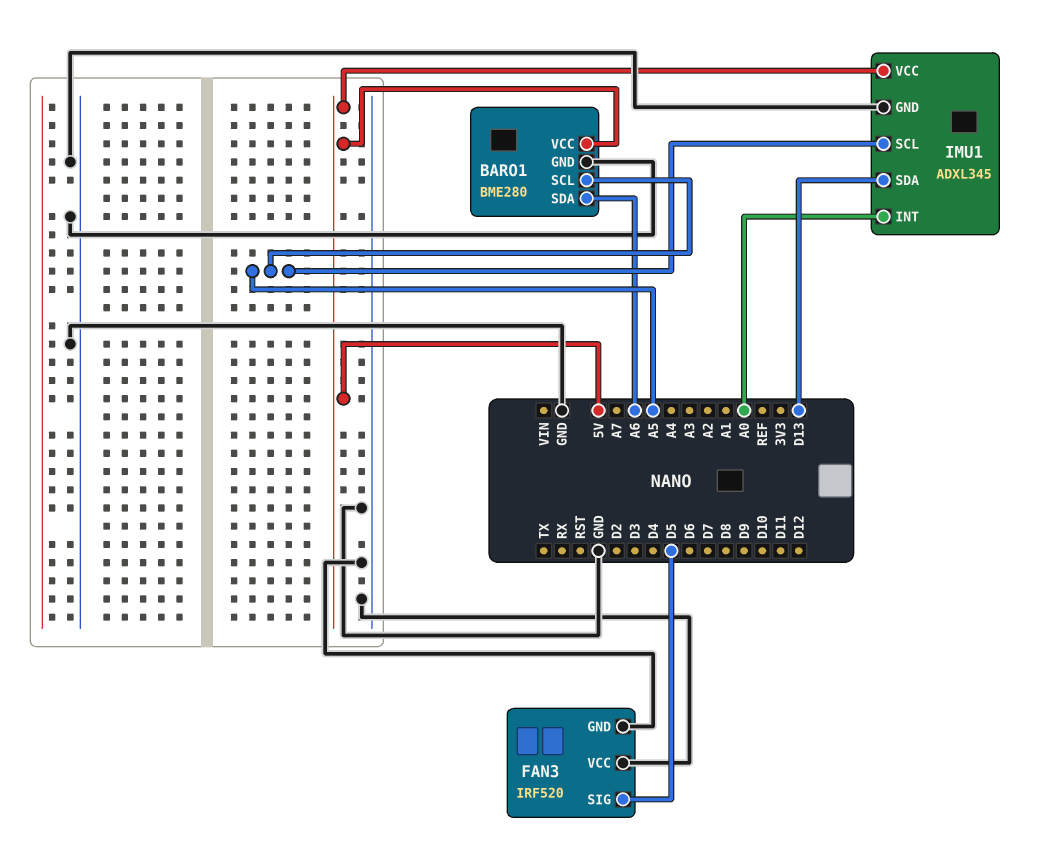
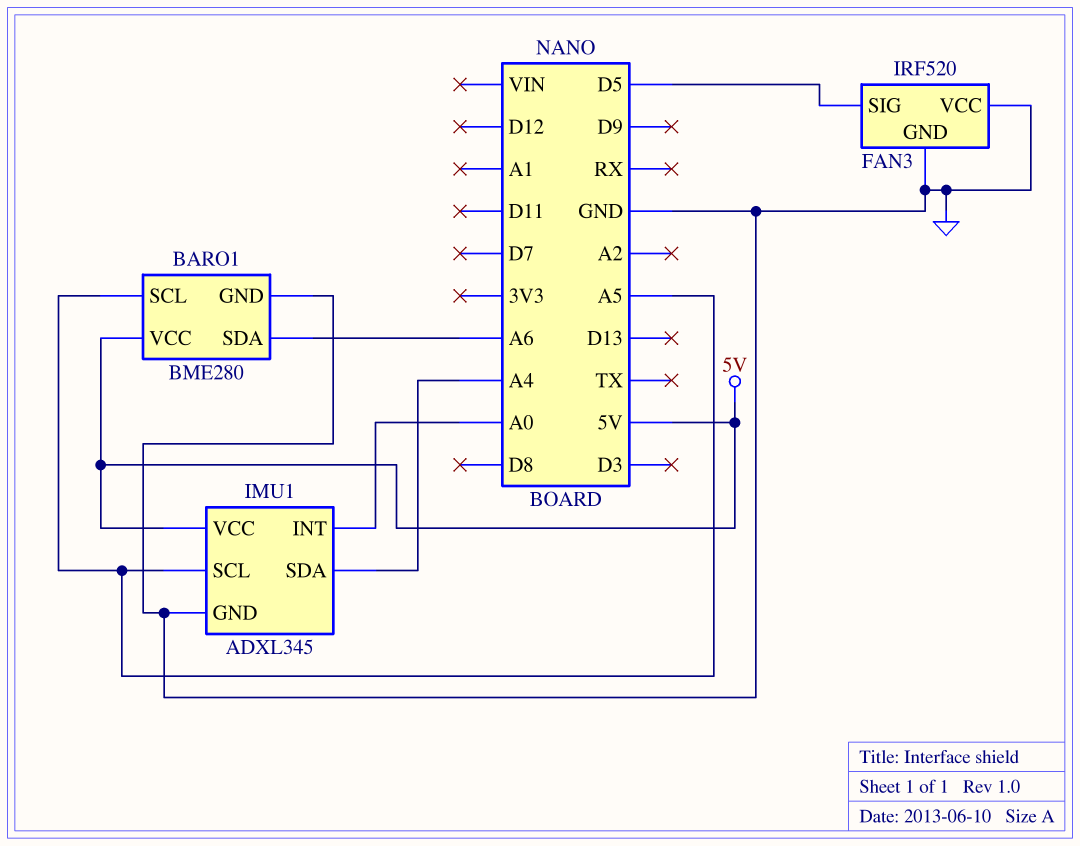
IMU1 pin SDA: D13 -> A4

